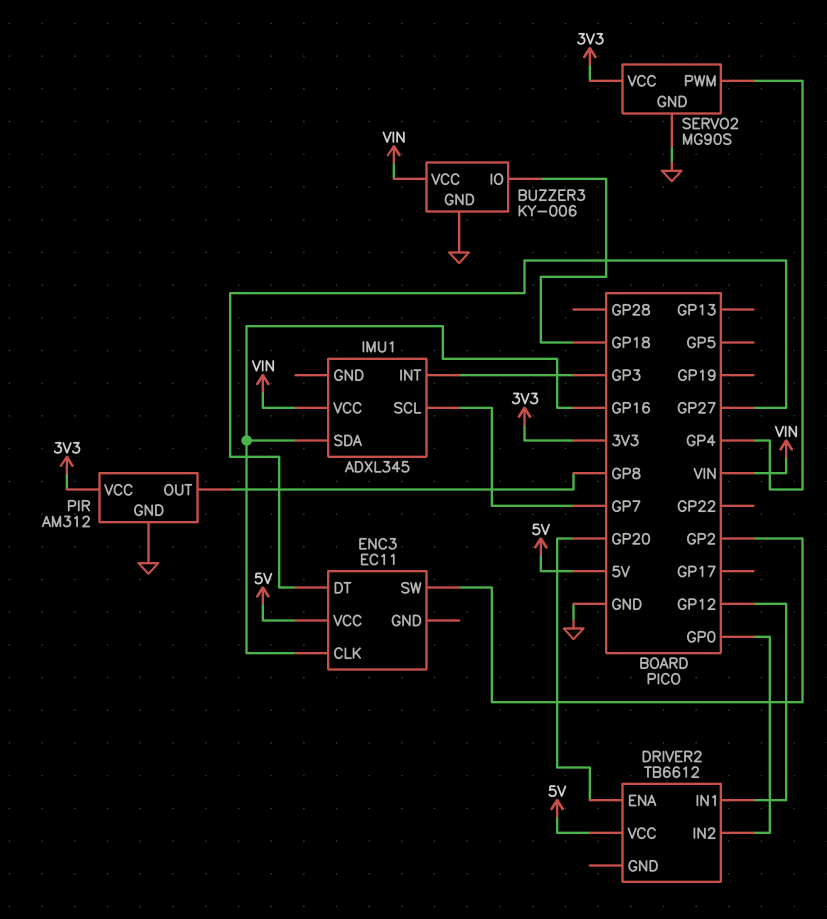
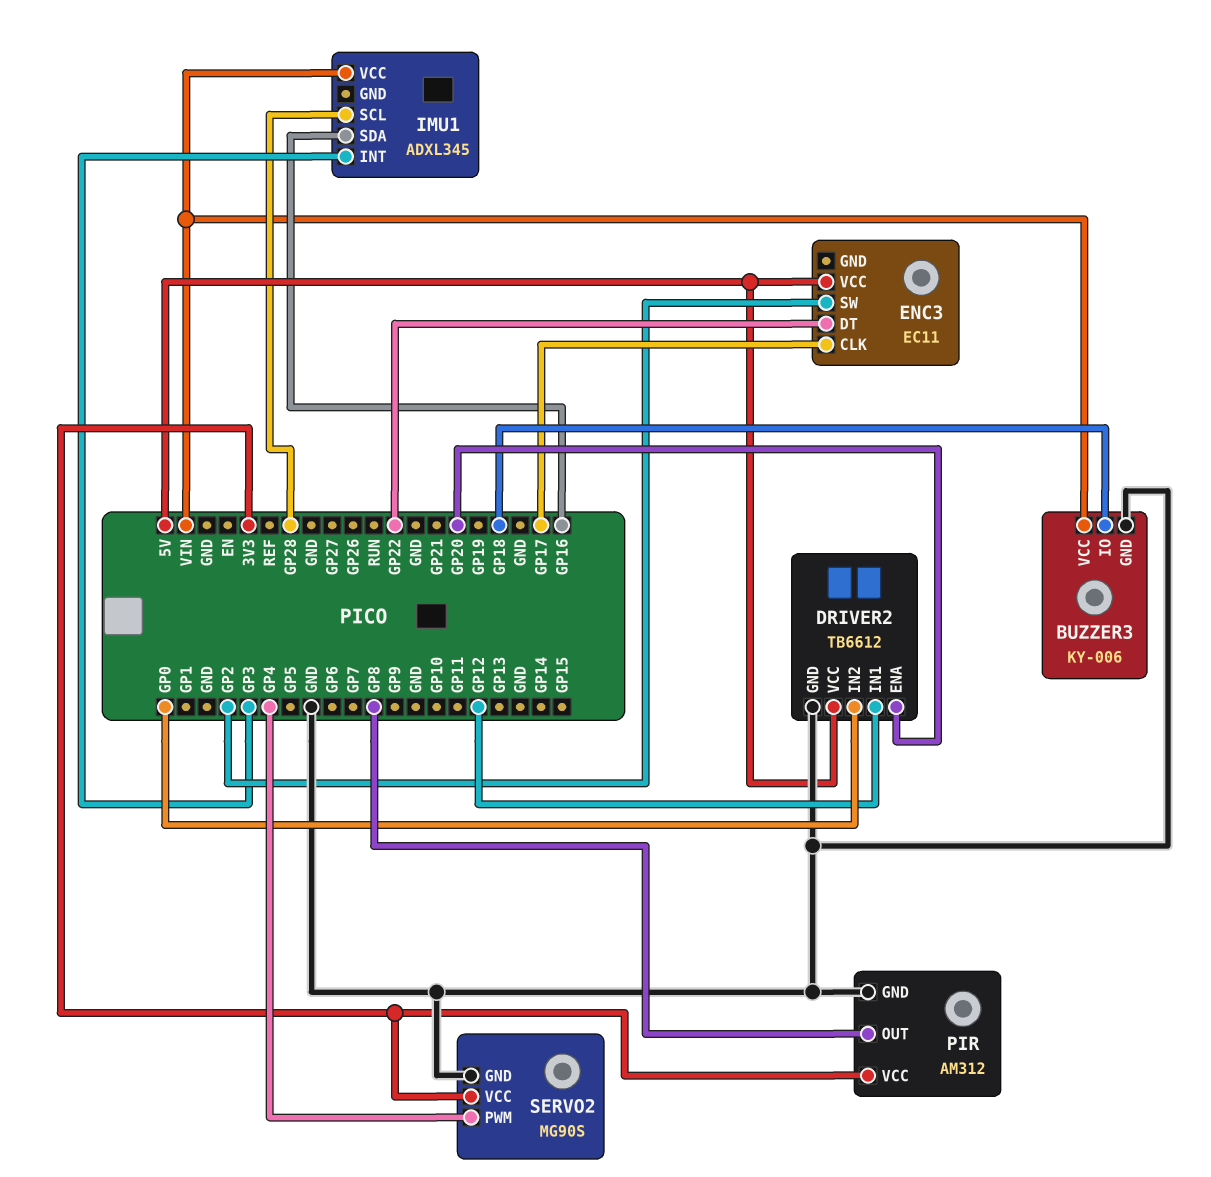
DRIVER2 pin GND: none -> GND
ENC3 pin CLK: GP16 -> GP17
ENC3 pin DT: GP27 -> GP22
IMU1 pin SCL: GP7 -> GP28

